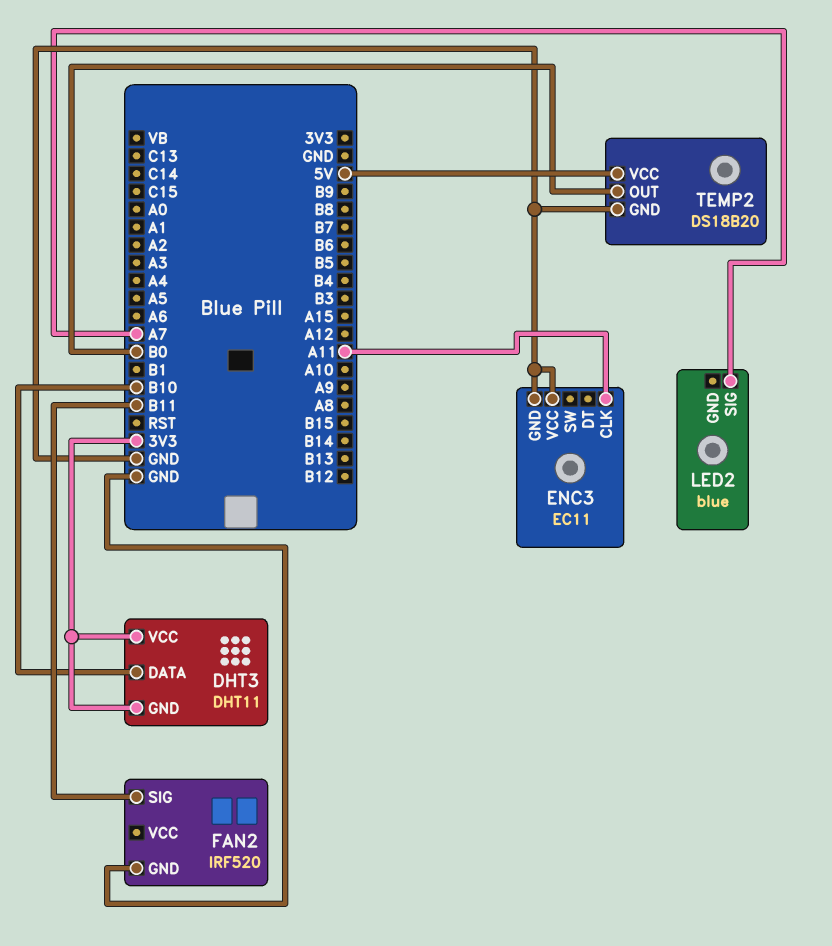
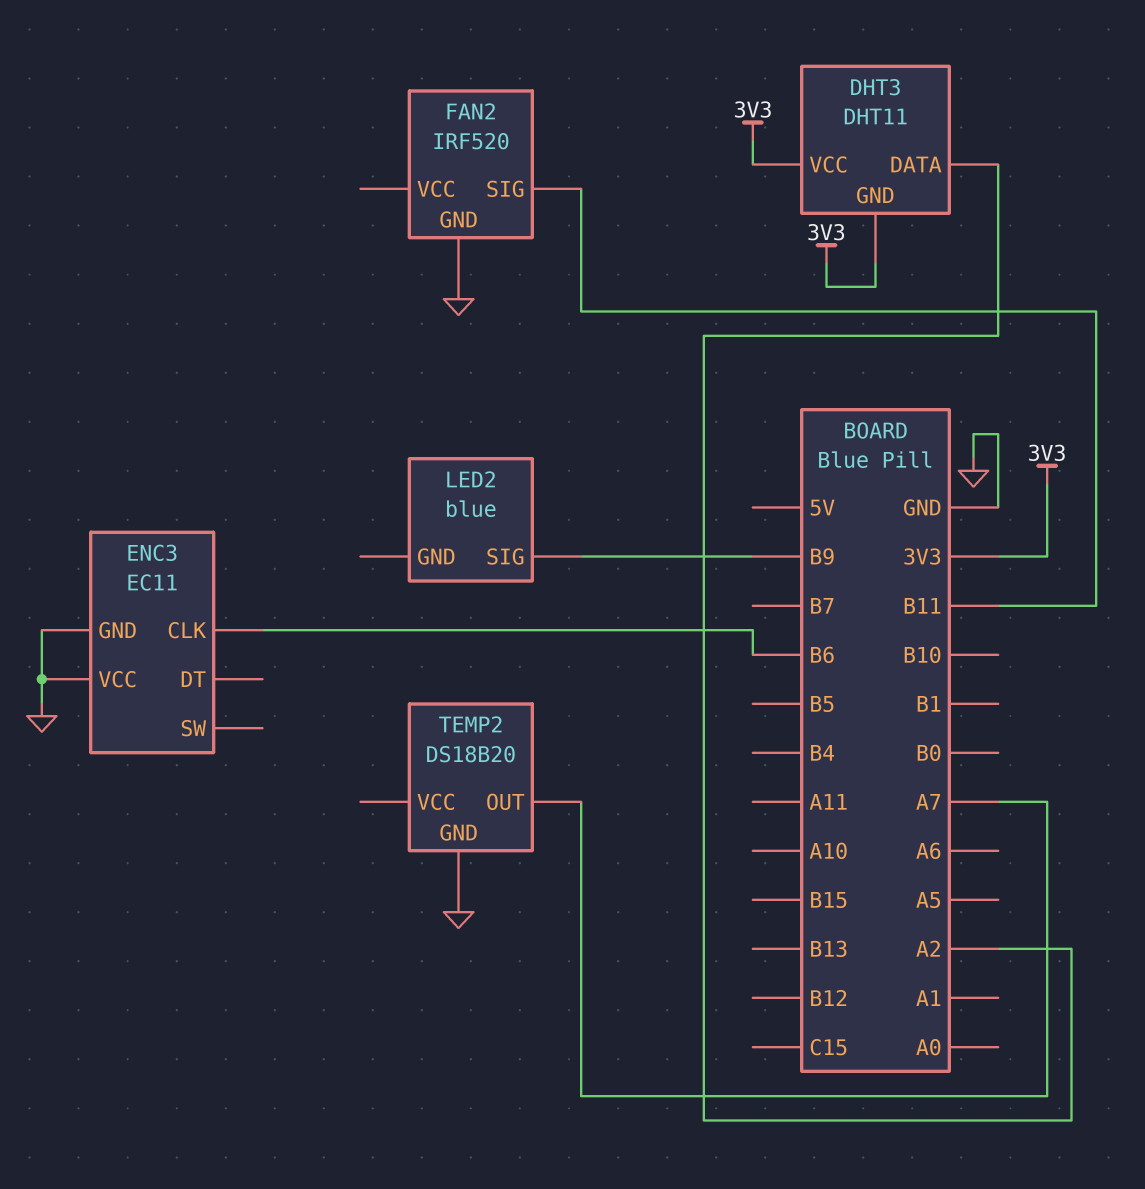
DHT3 pin DATA: B10 -> A2
ENC3 pin CLK: A11 -> B6
LED2 pin SIG: A7 -> B9
TEMP2 pin OUT: B0 -> A7
TEMP2 pin VCC: 5V -> none

